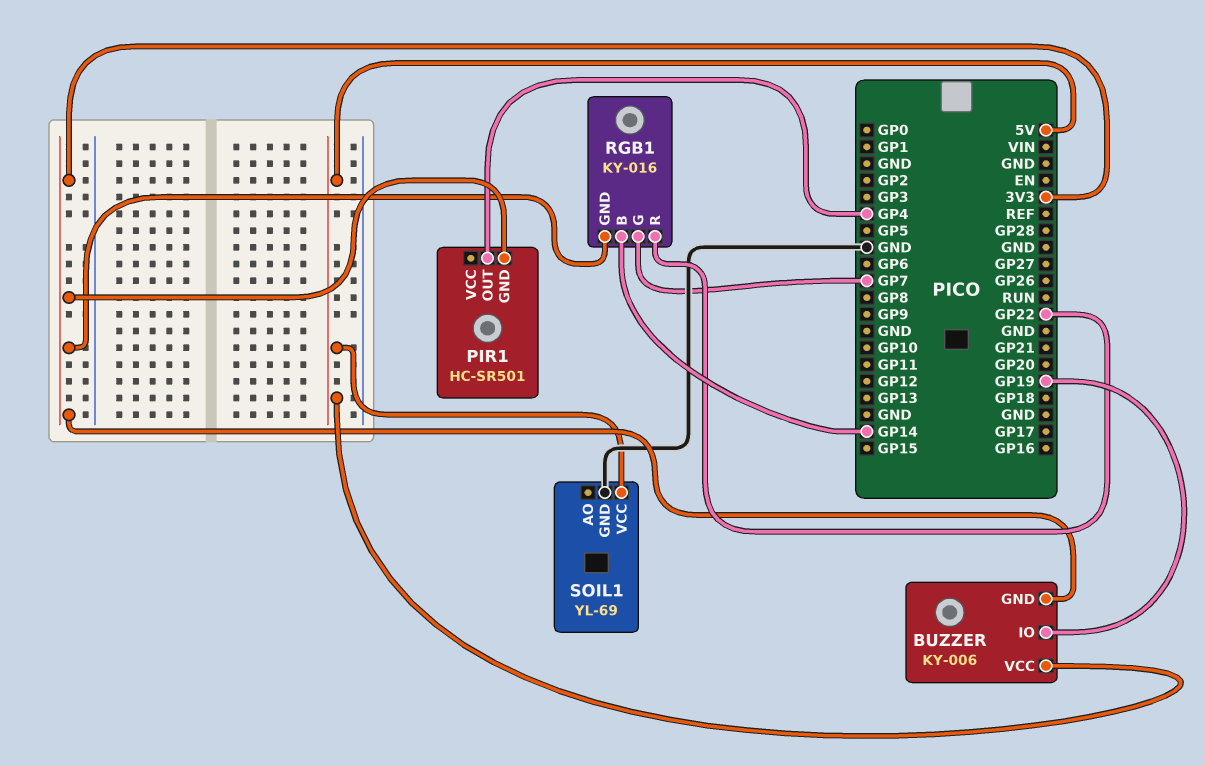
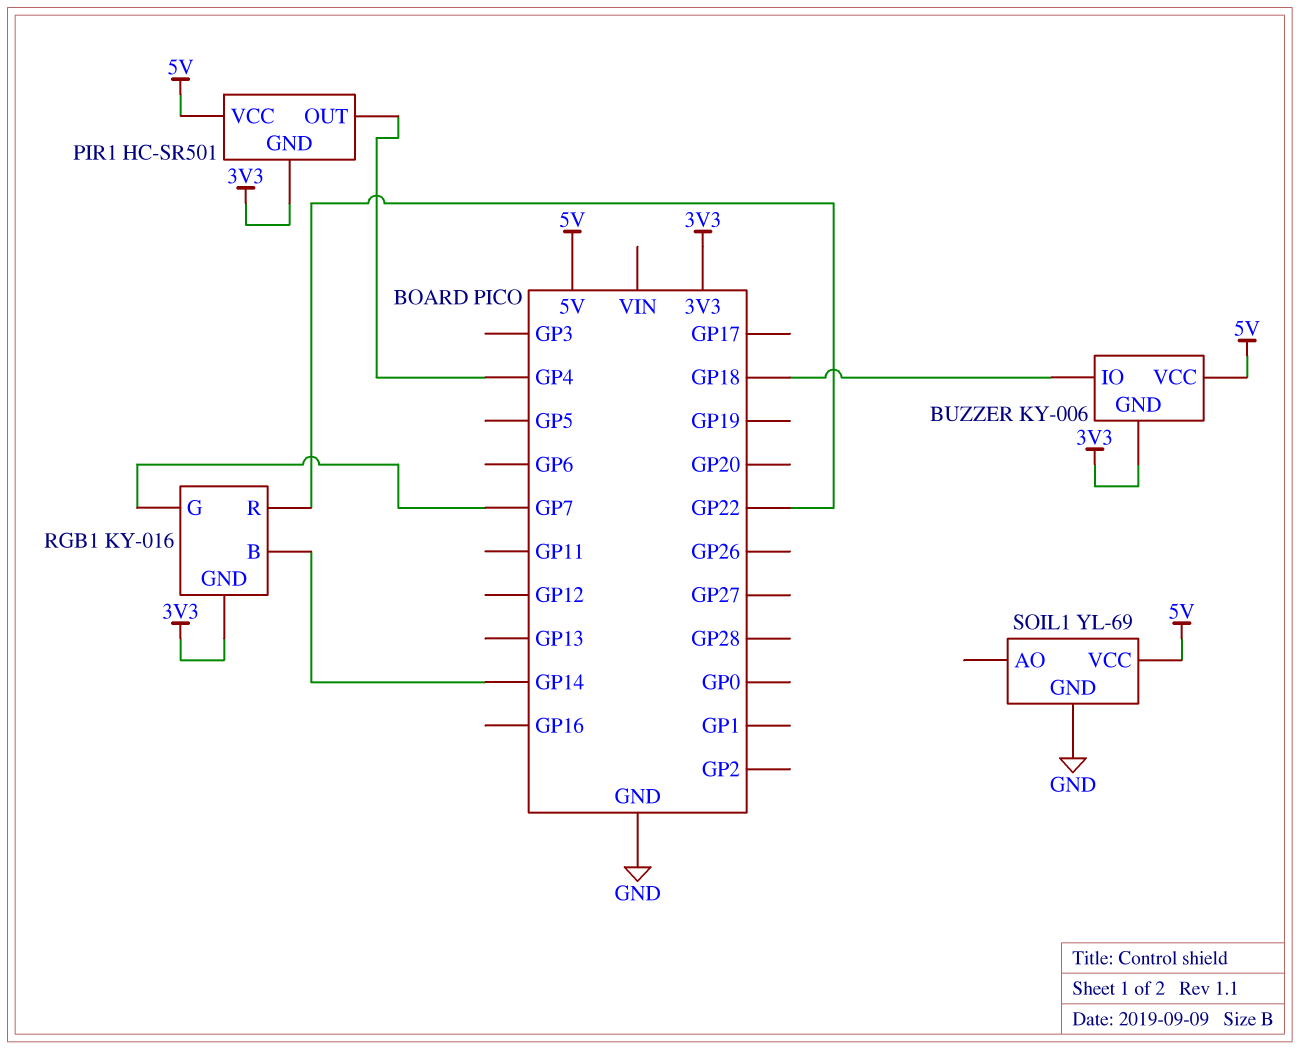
BUZZER pin IO: GP19 -> GP18
PIR1 pin VCC: none -> 5V

